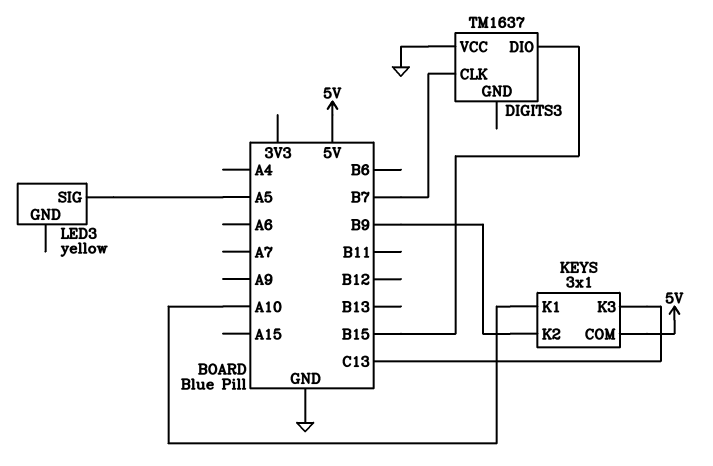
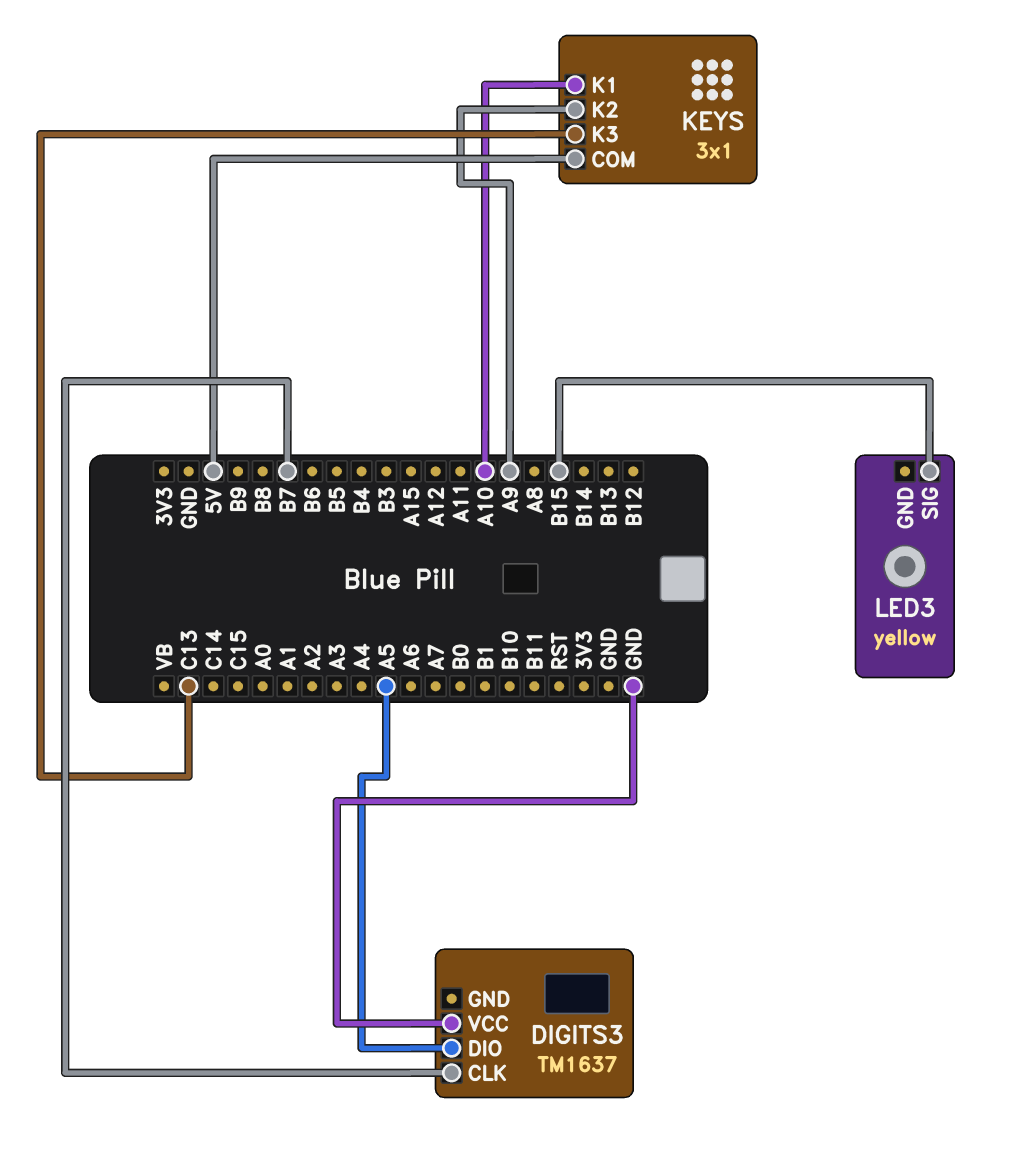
DIGITS3 pin DIO: B15 -> A5
KEYS pin K2: B9 -> A9
LED3 pin SIG: A5 -> B15

